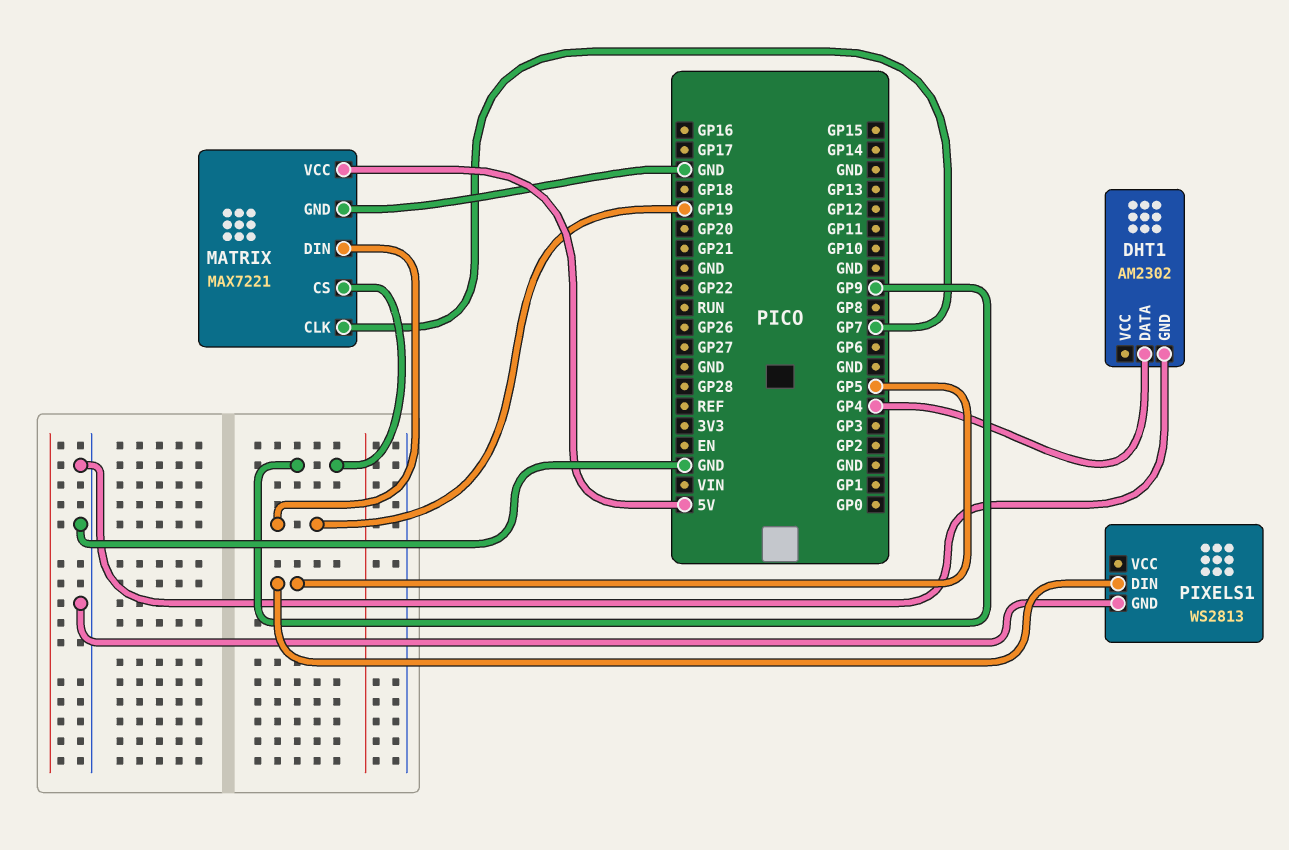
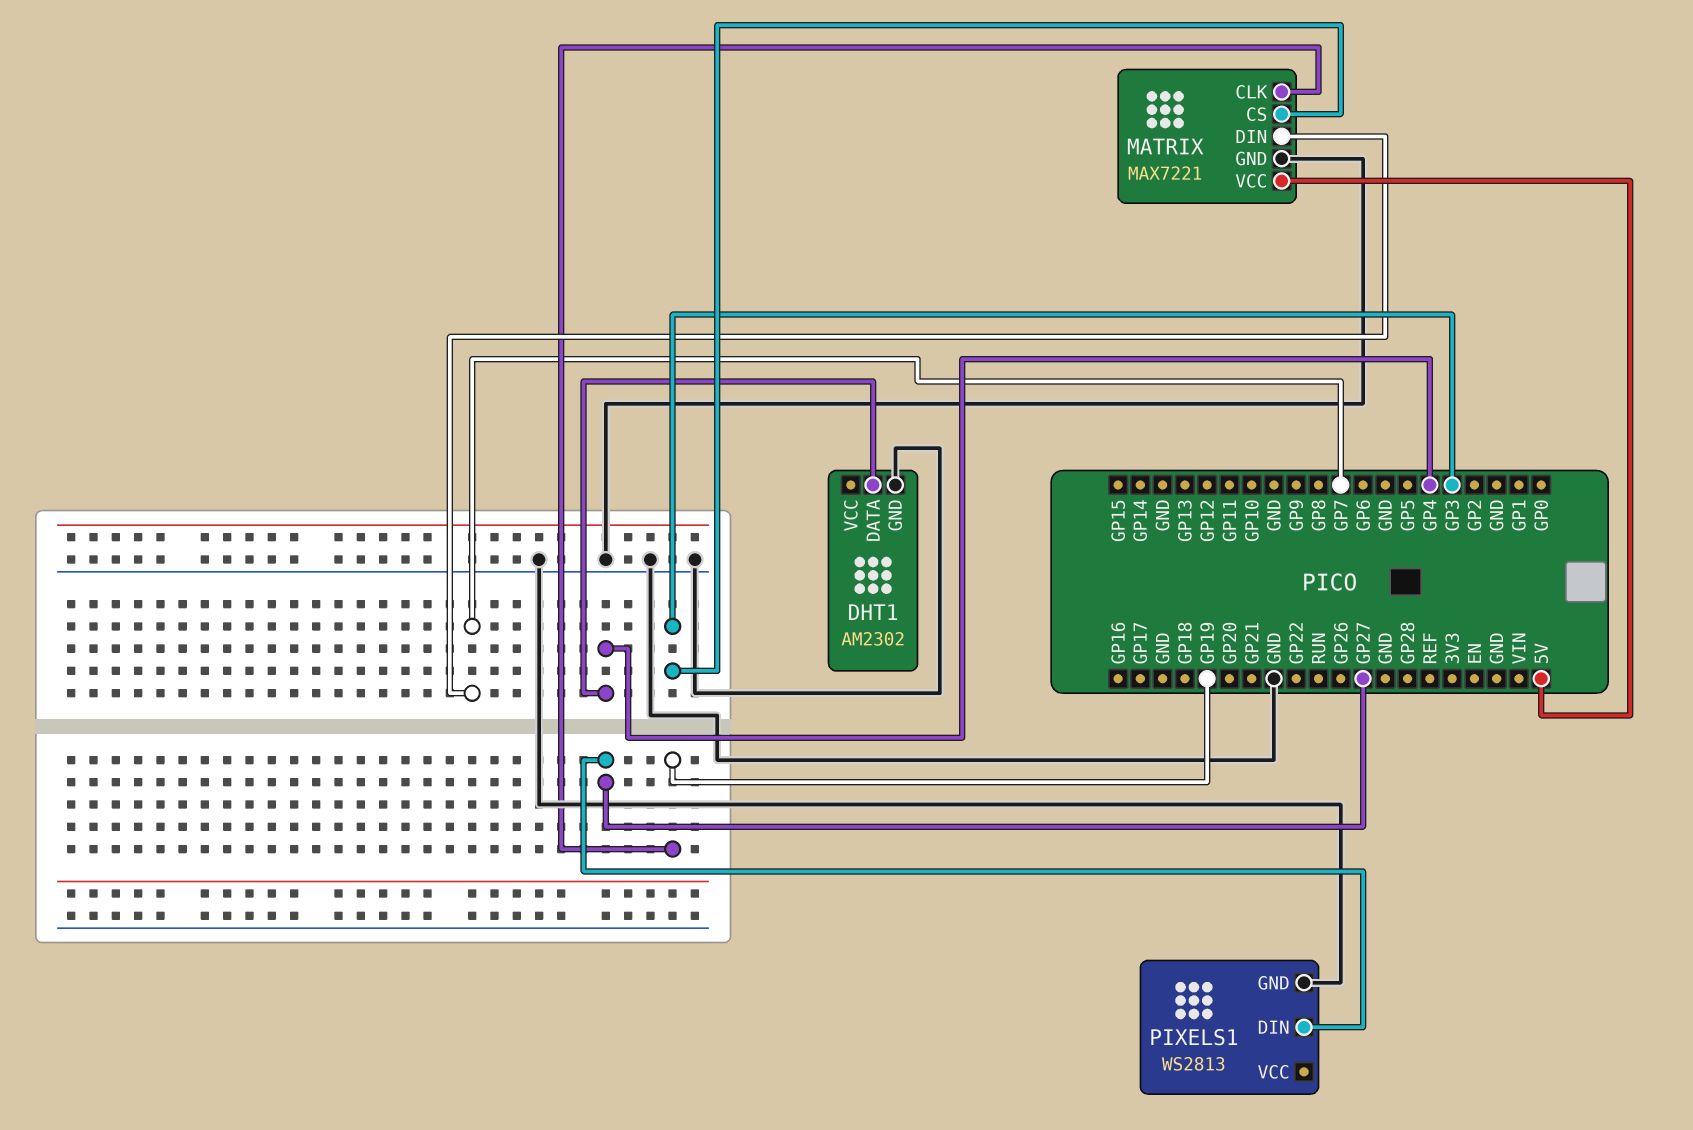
MATRIX pin CLK: GP7 -> GP19
MATRIX pin CS: GP9 -> GP3
MATRIX pin DIN: GP19 -> GP7
PIXELS1 pin DIN: GP5 -> GP27

